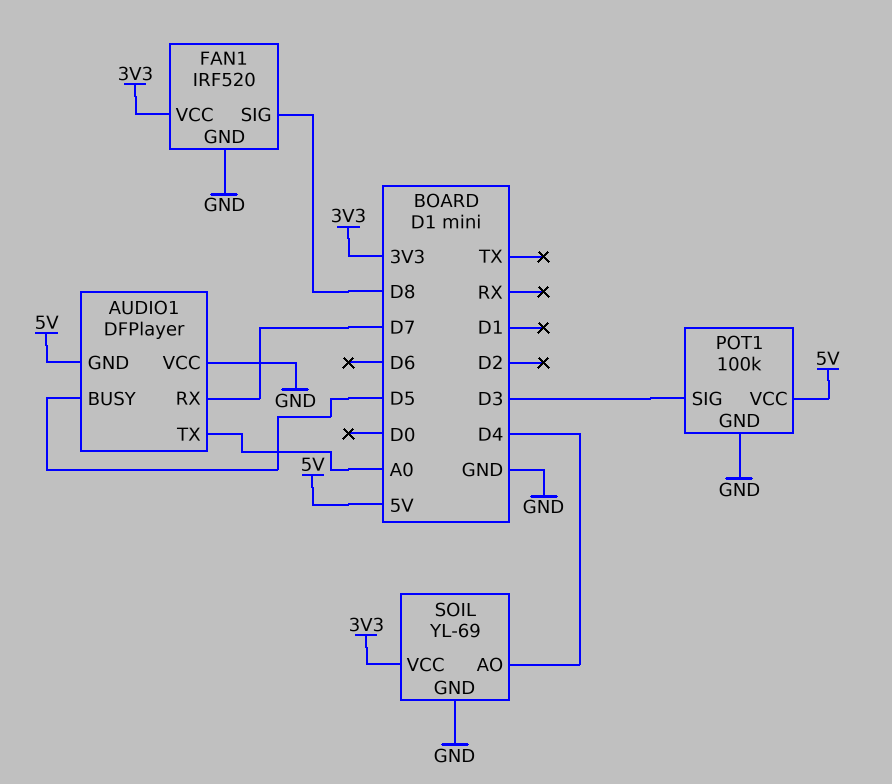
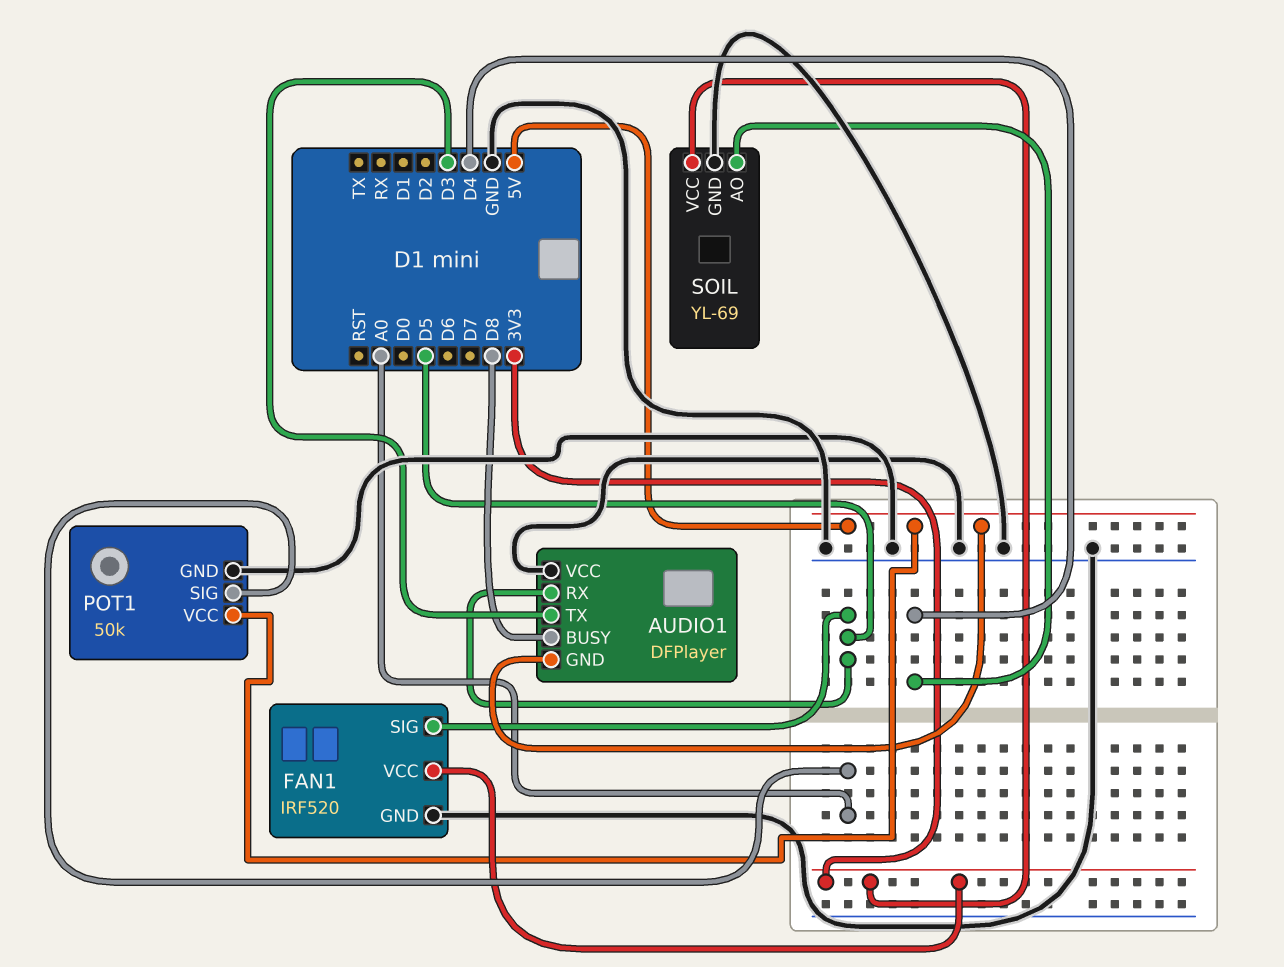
AUDIO1 pin BUSY: D5 -> D8
AUDIO1 pin RX: D7 -> D5
AUDIO1 pin TX: A0 -> D3
FAN1 pin SIG: D8 -> D5
POT1: 100k -> 50k
POT1 pin SIG: D3 -> A0

